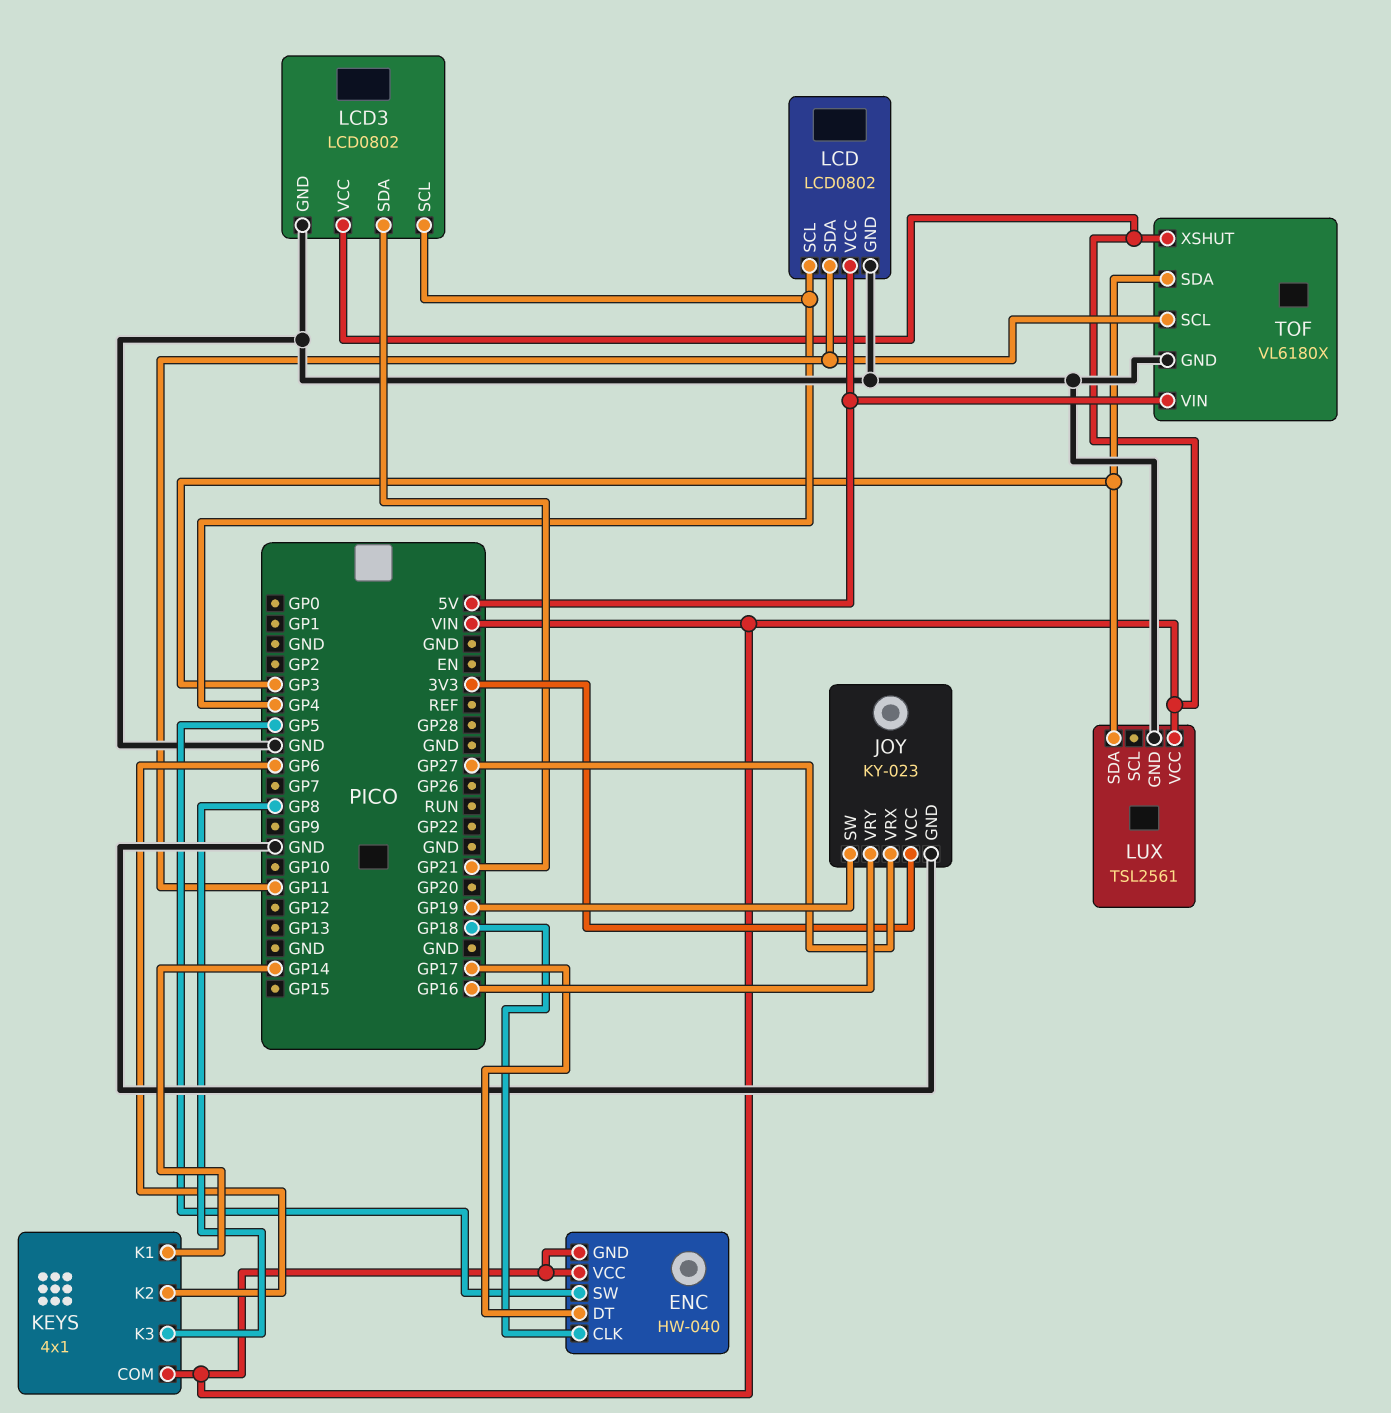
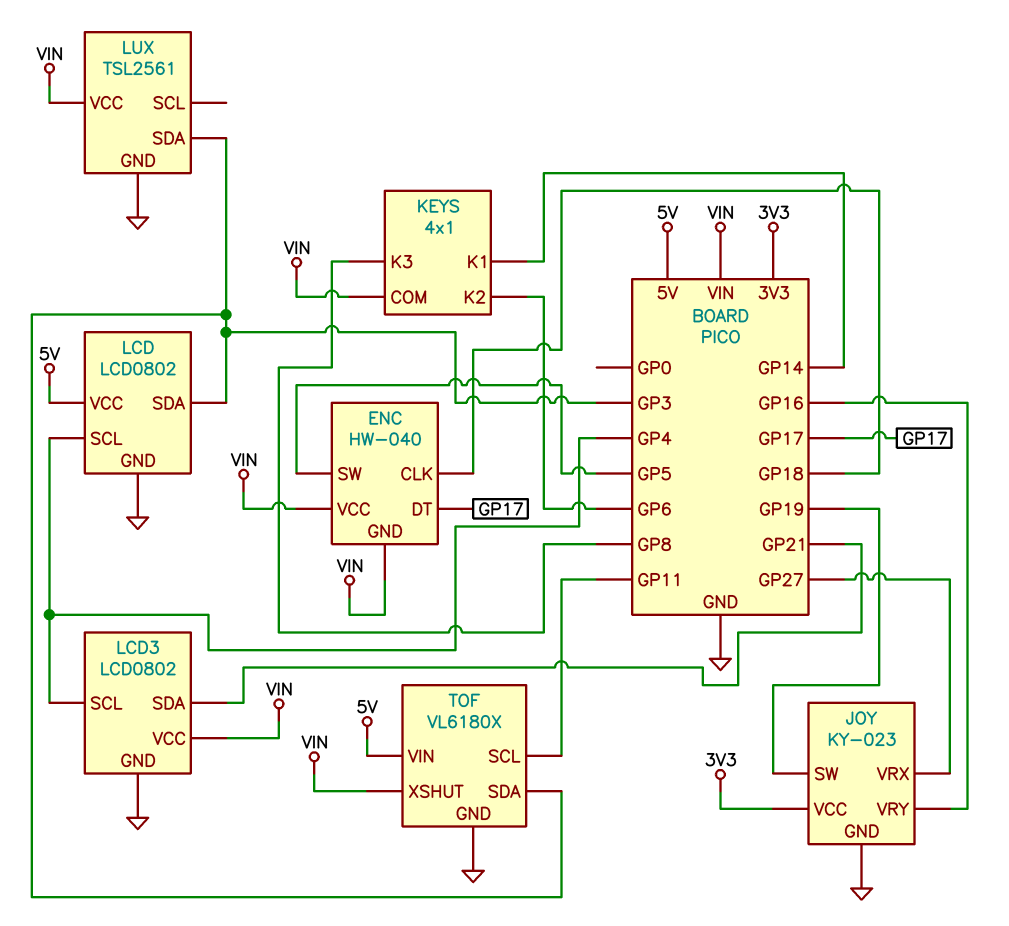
LCD pin SDA: GP11 -> GP3

